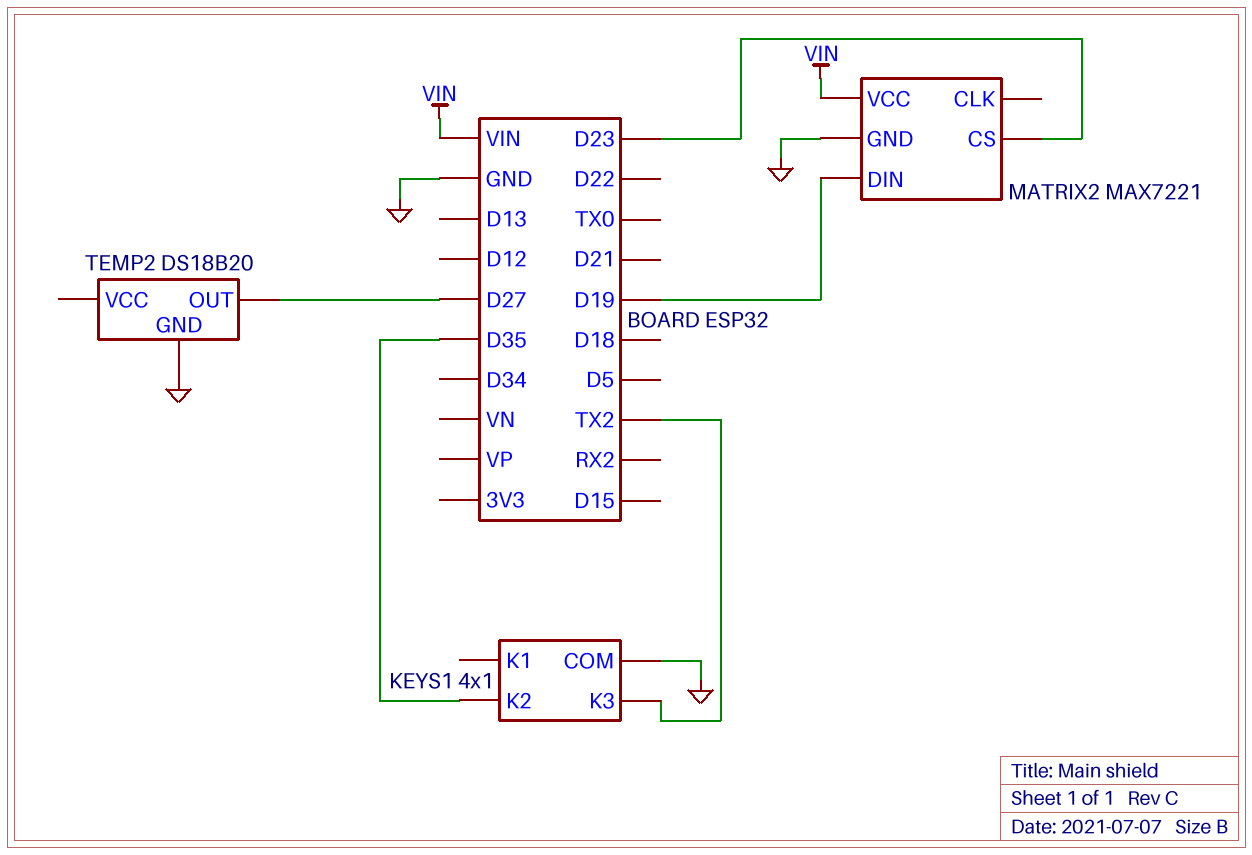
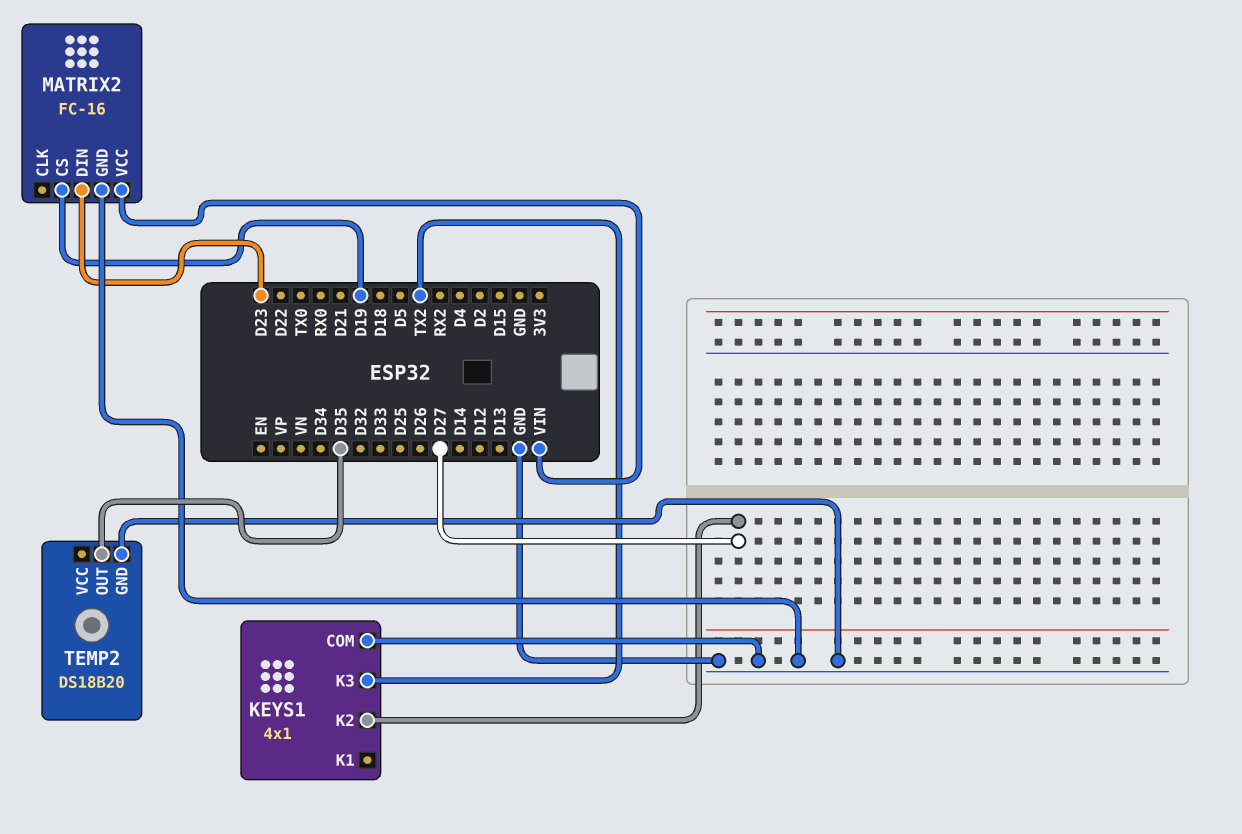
KEYS1 pin K2: D35 -> D27
MATRIX2: MAX7221 -> FC-16
MATRIX2 pin CS: D23 -> D19
MATRIX2 pin DIN: D19 -> D23
TEMP2 pin OUT: D27 -> D35

